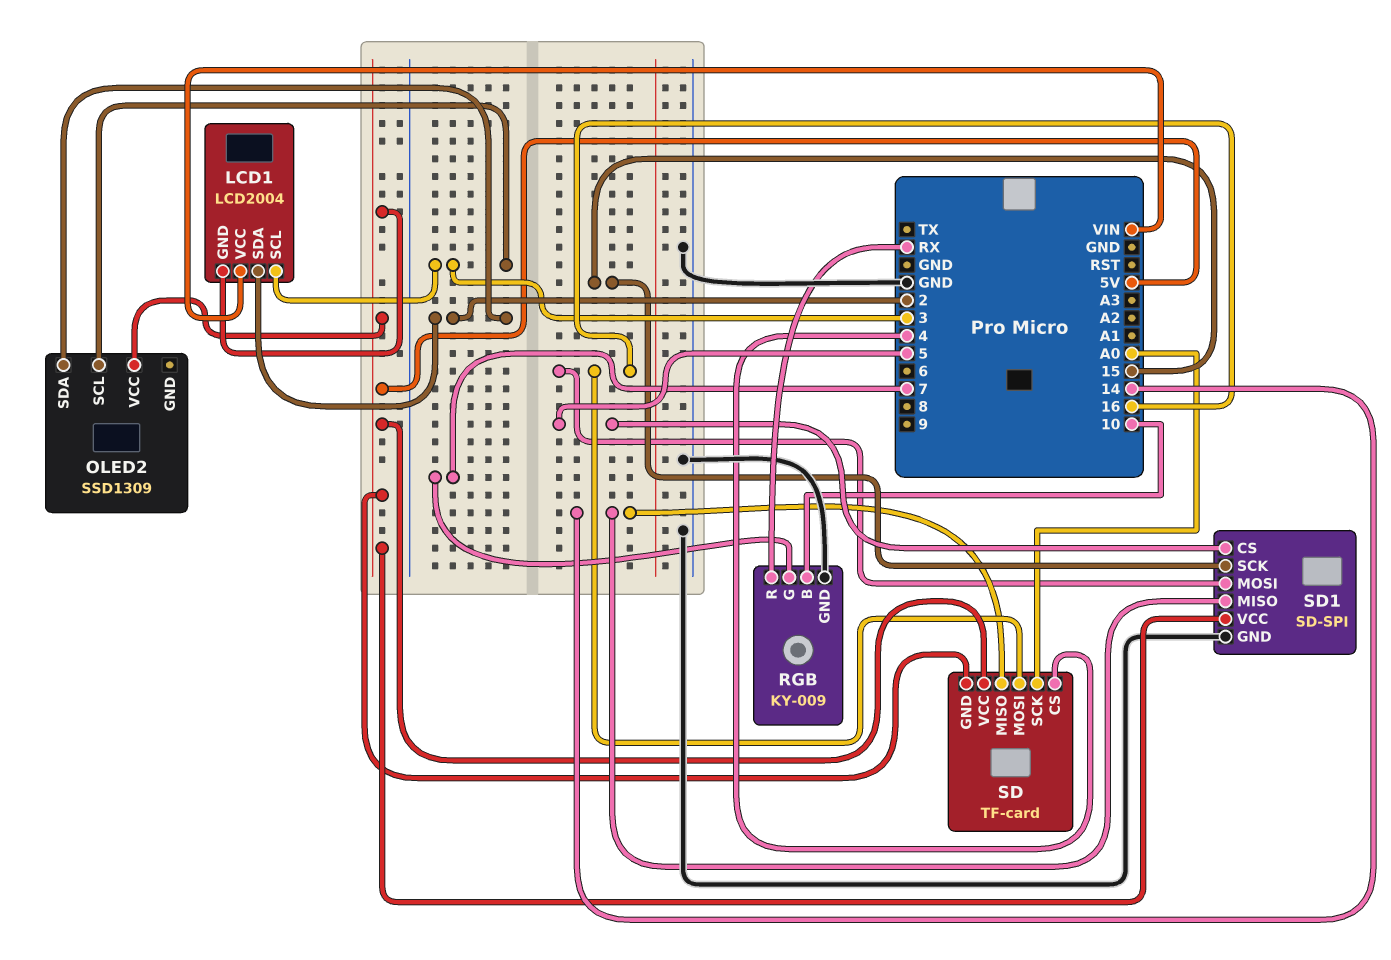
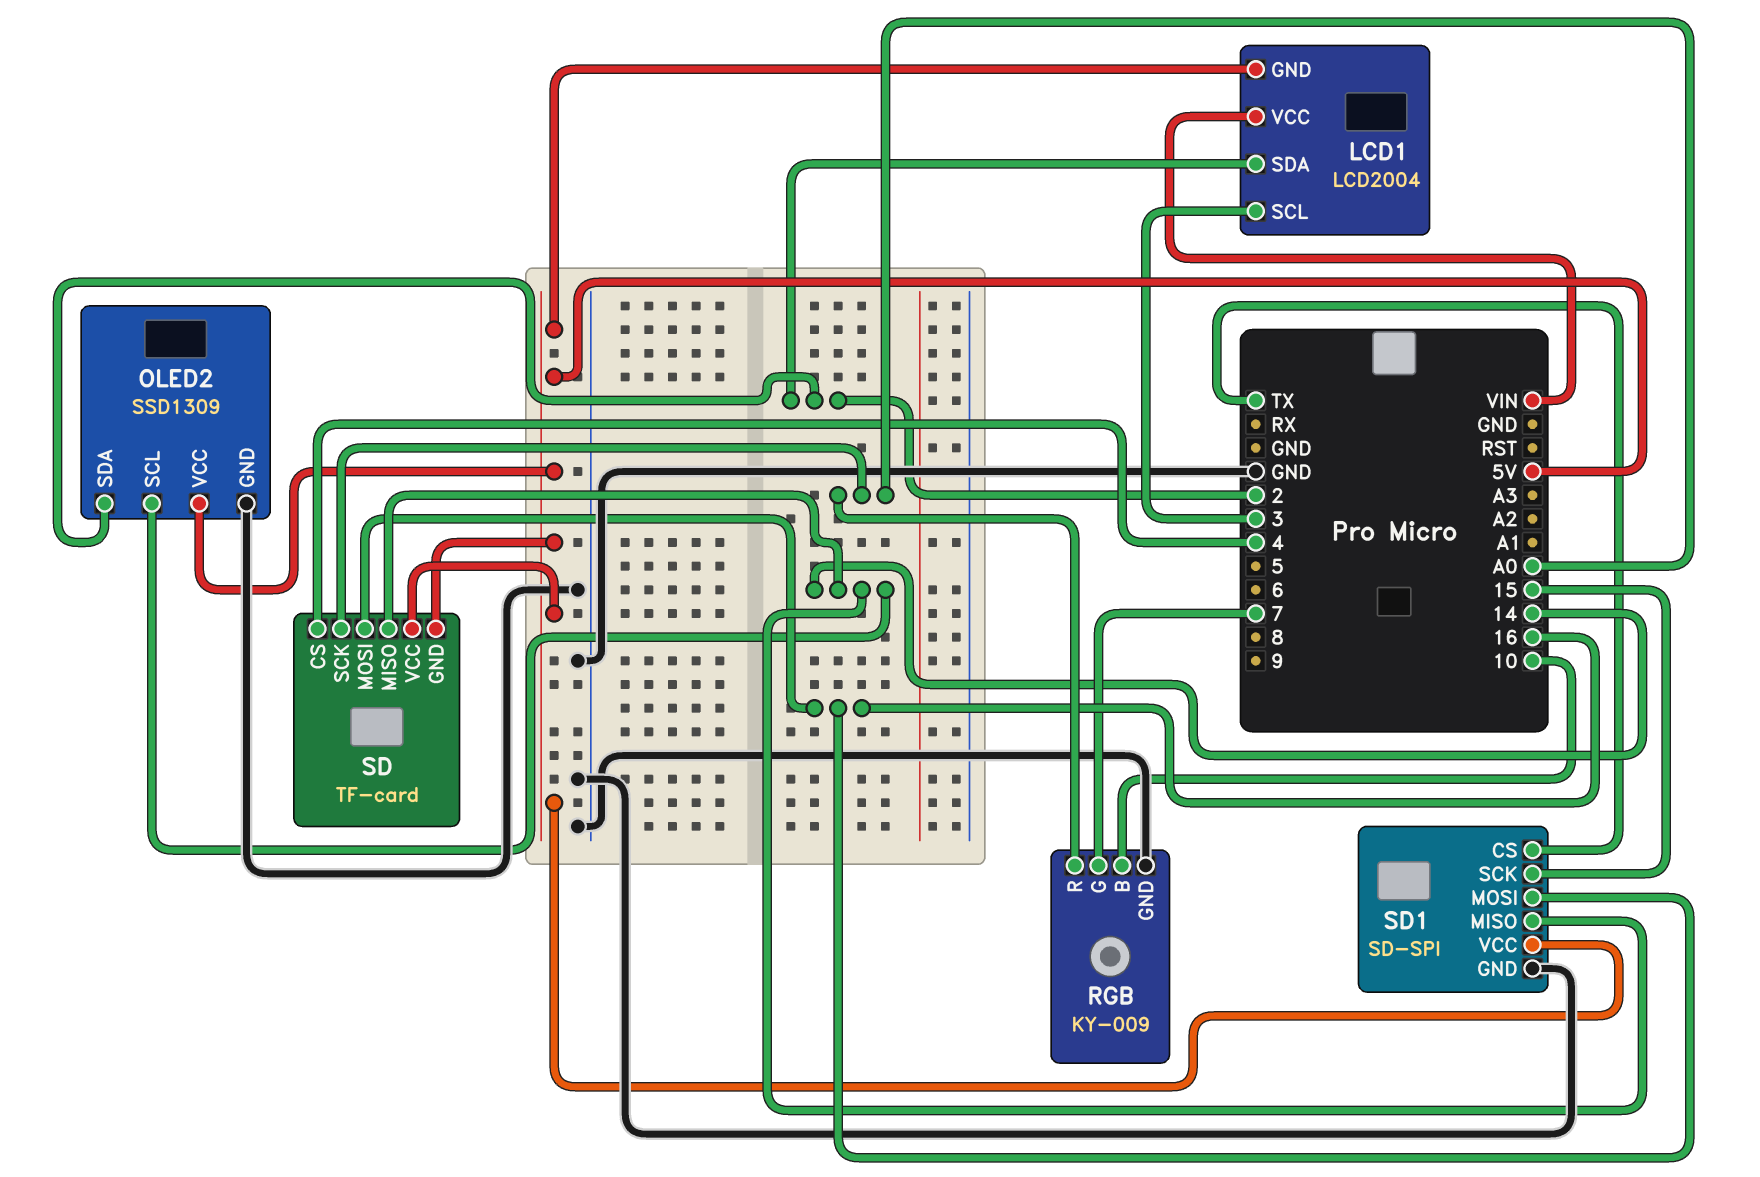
OLED2 pin GND: none -> GND
OLED2 pin SCL: 3 -> 14
RGB pin R: RX -> A0
SD1 pin CS: 5 -> TX

